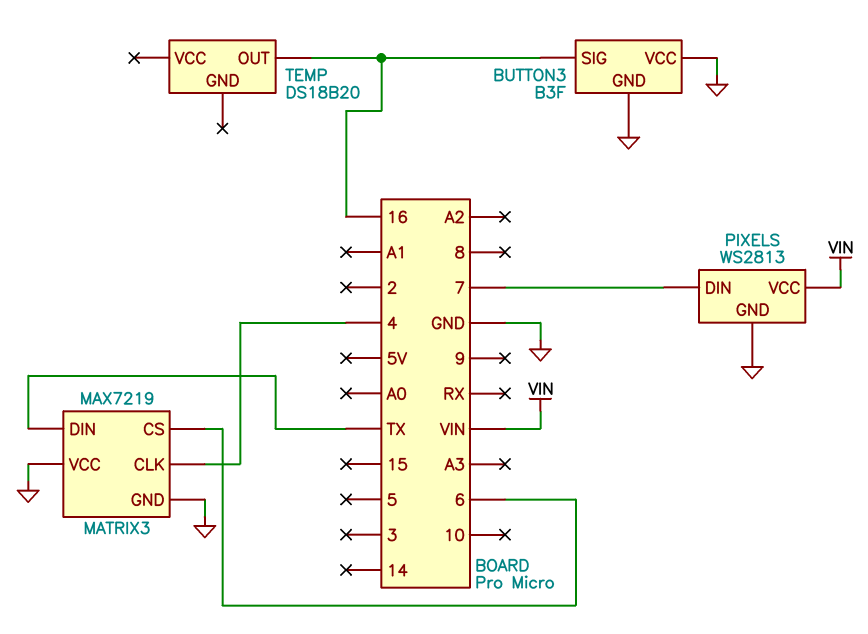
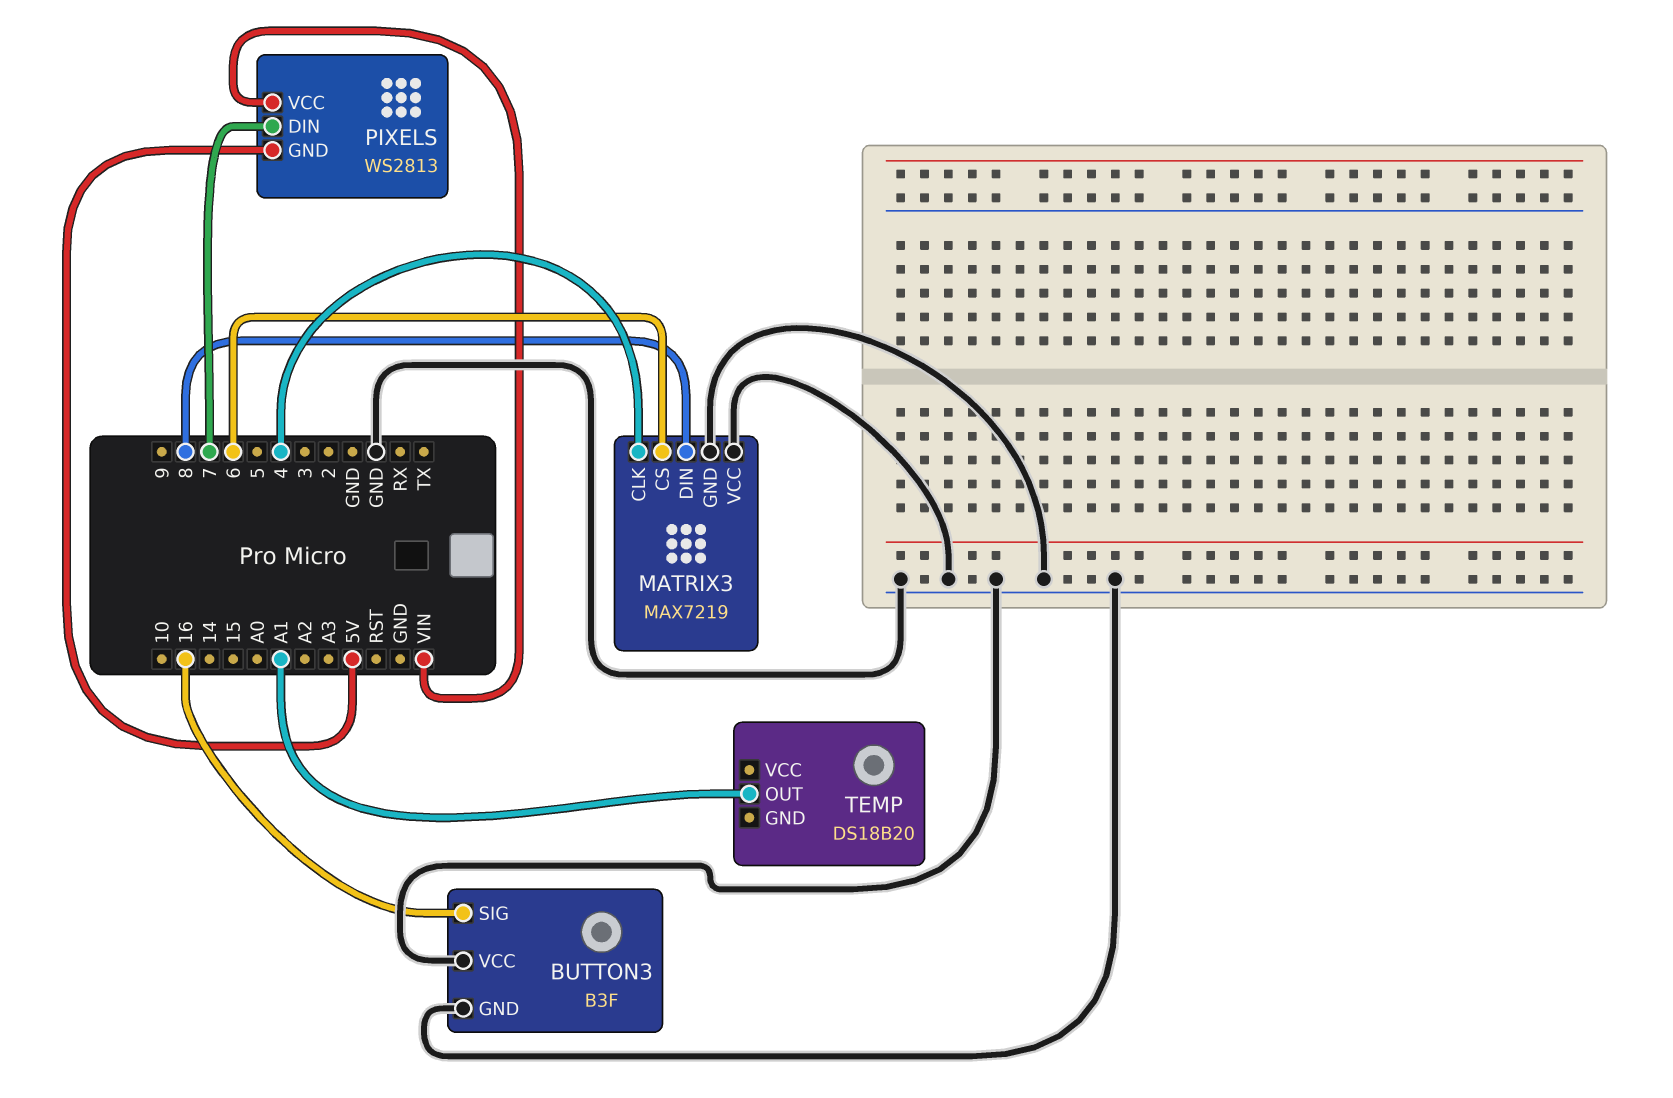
MATRIX3 pin DIN: TX -> 8
PIXELS pin GND: GND -> 5V
TEMP pin OUT: 16 -> A1

